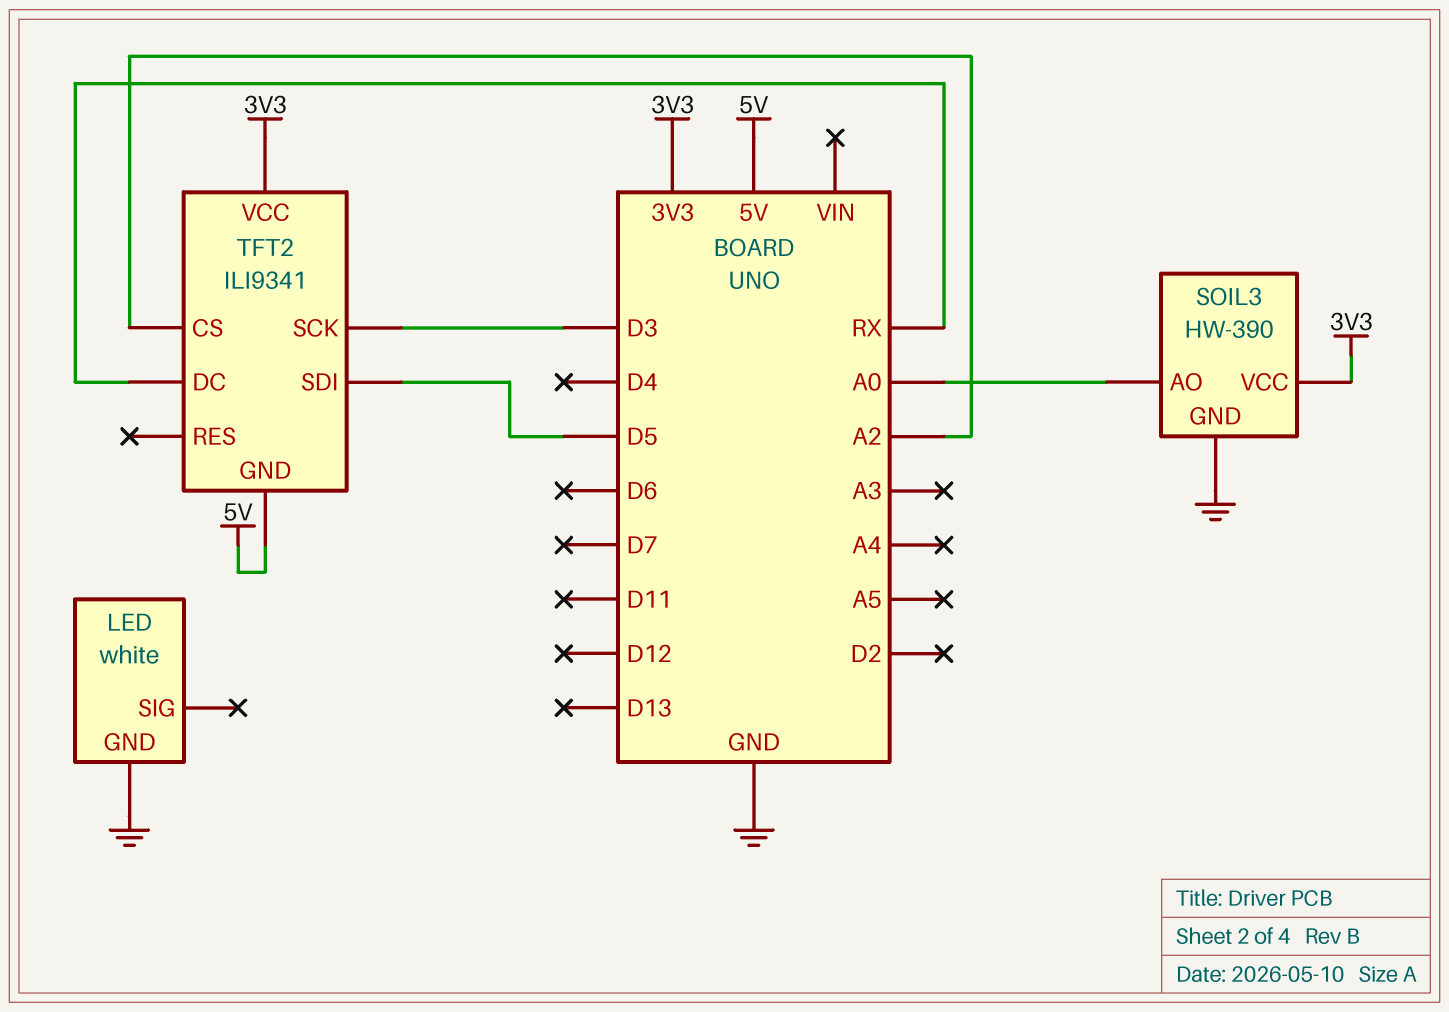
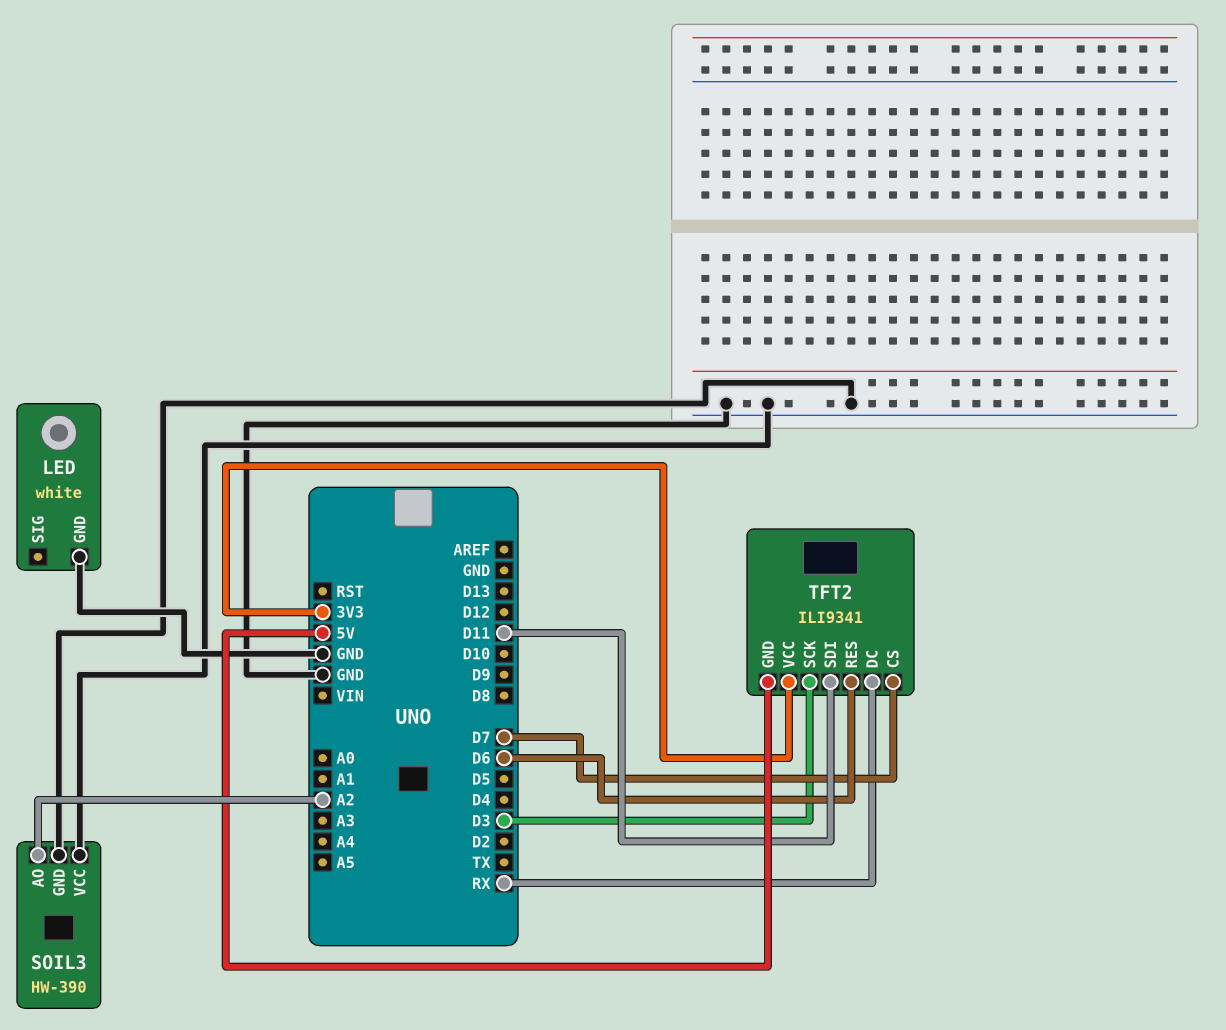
SOIL3 pin AO: A0 -> A2
SOIL3 pin VCC: 3V3 -> GND
TFT2 pin CS: A2 -> D7
TFT2 pin RES: none -> D6
TFT2 pin SDI: D5 -> D11

